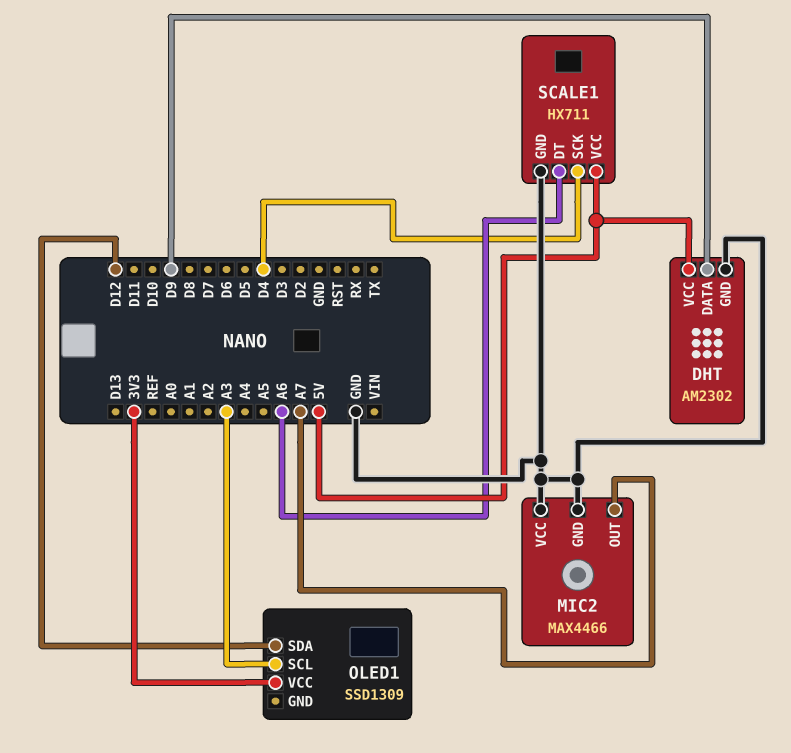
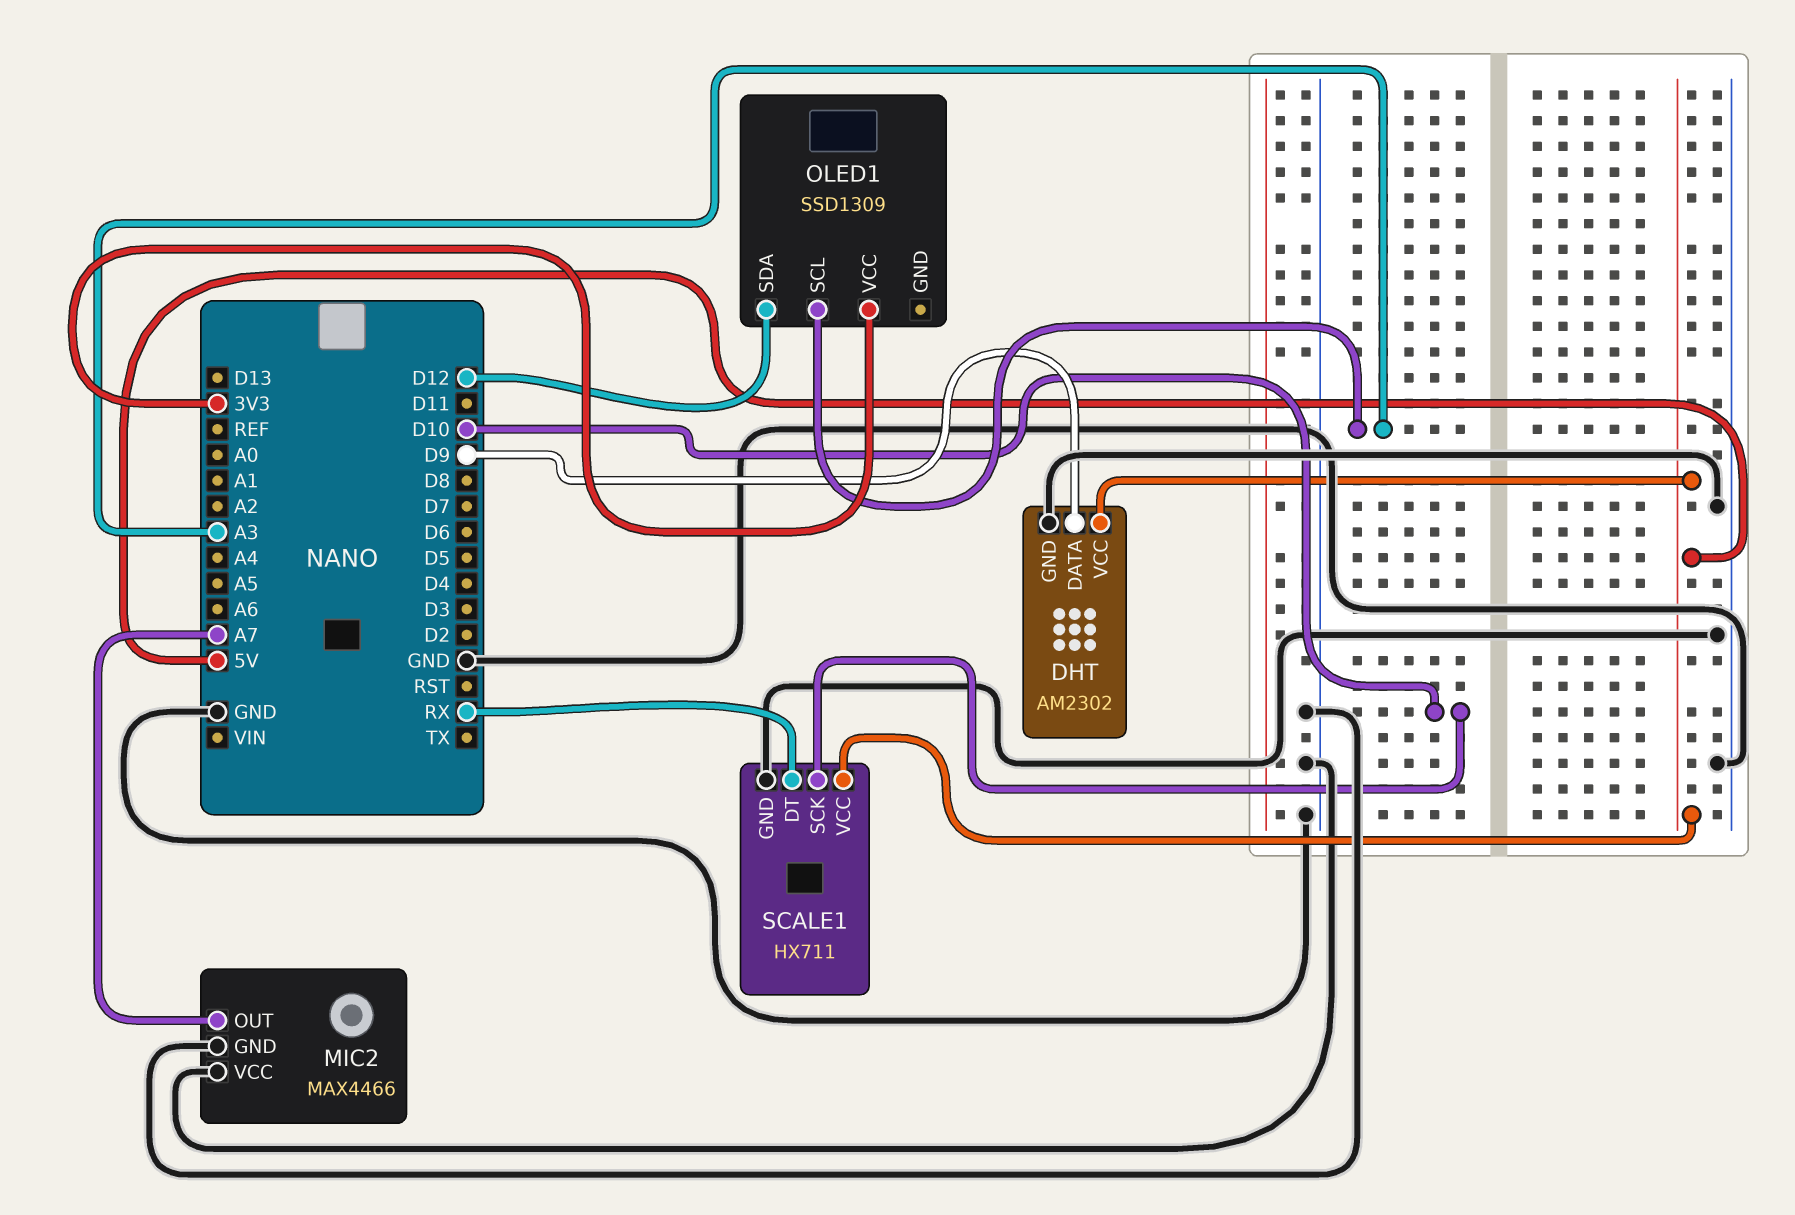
SCALE1 pin DT: A6 -> RX
SCALE1 pin SCK: D4 -> D10

